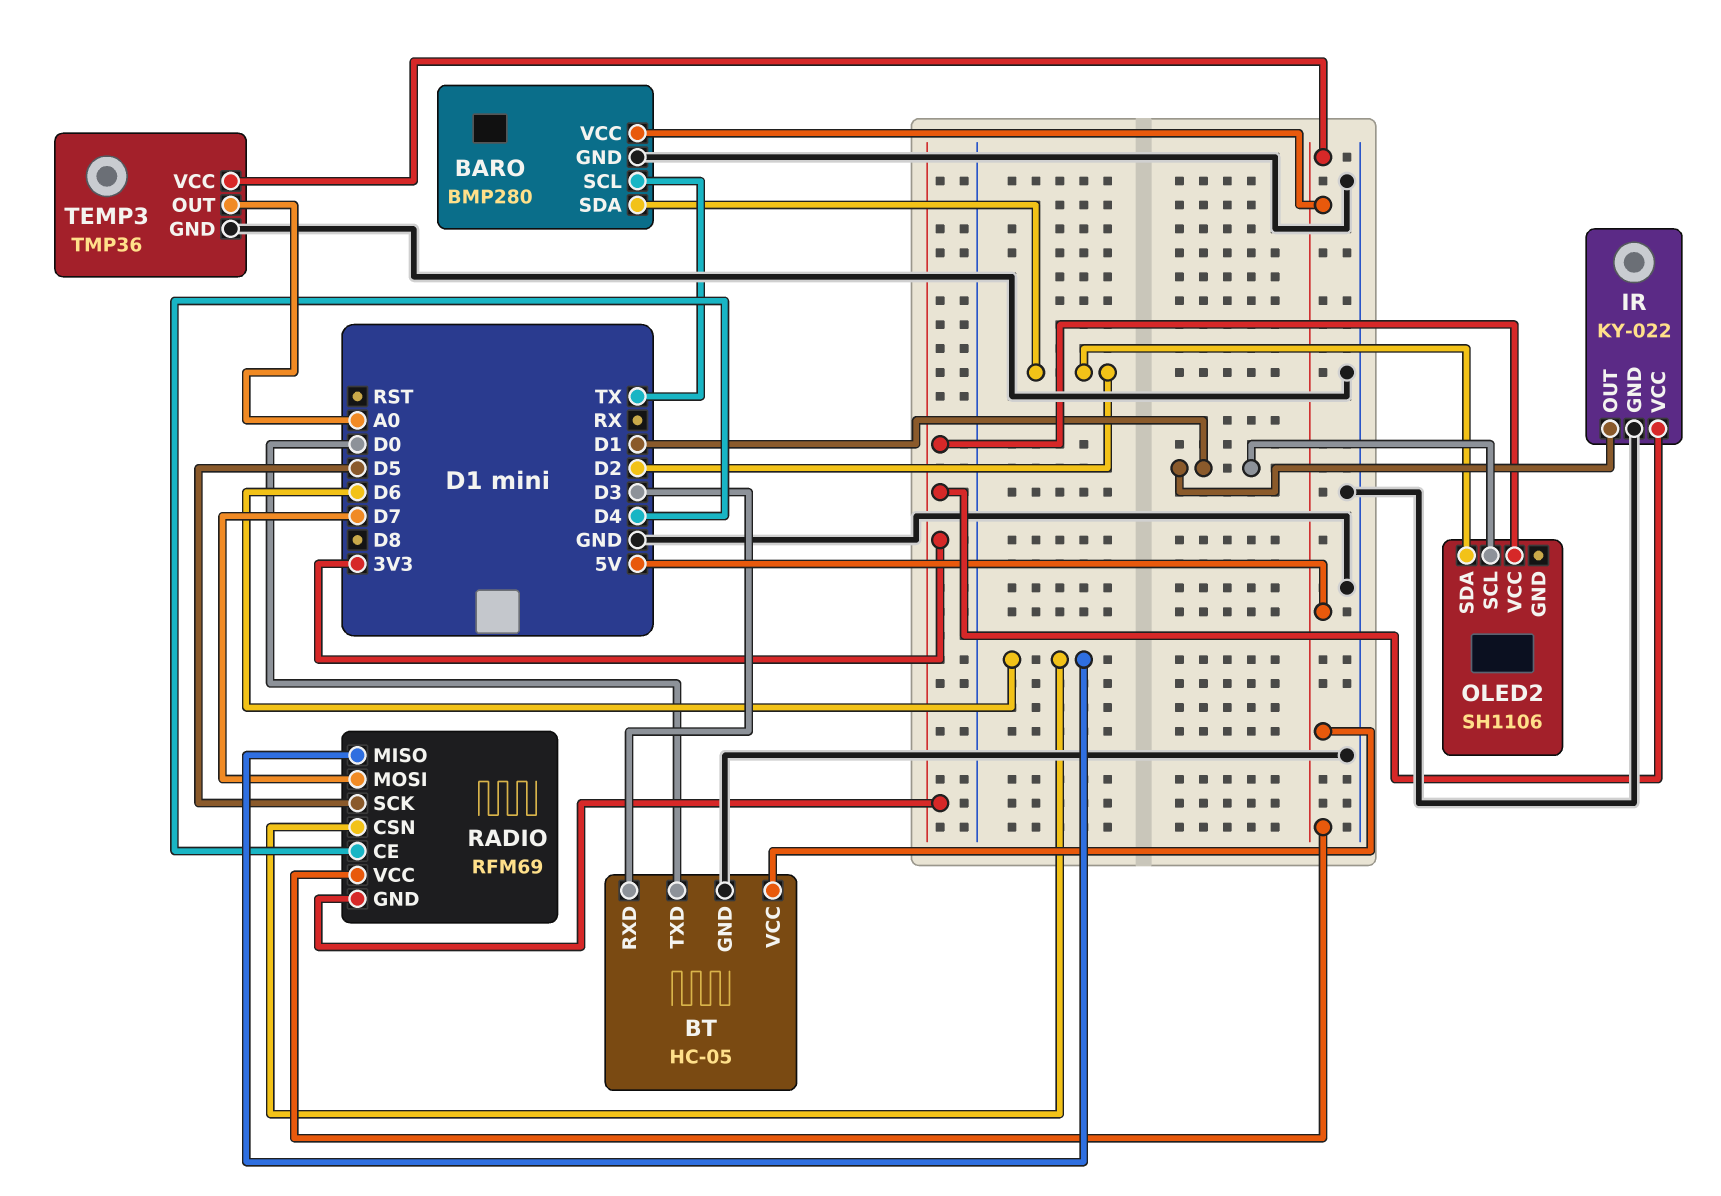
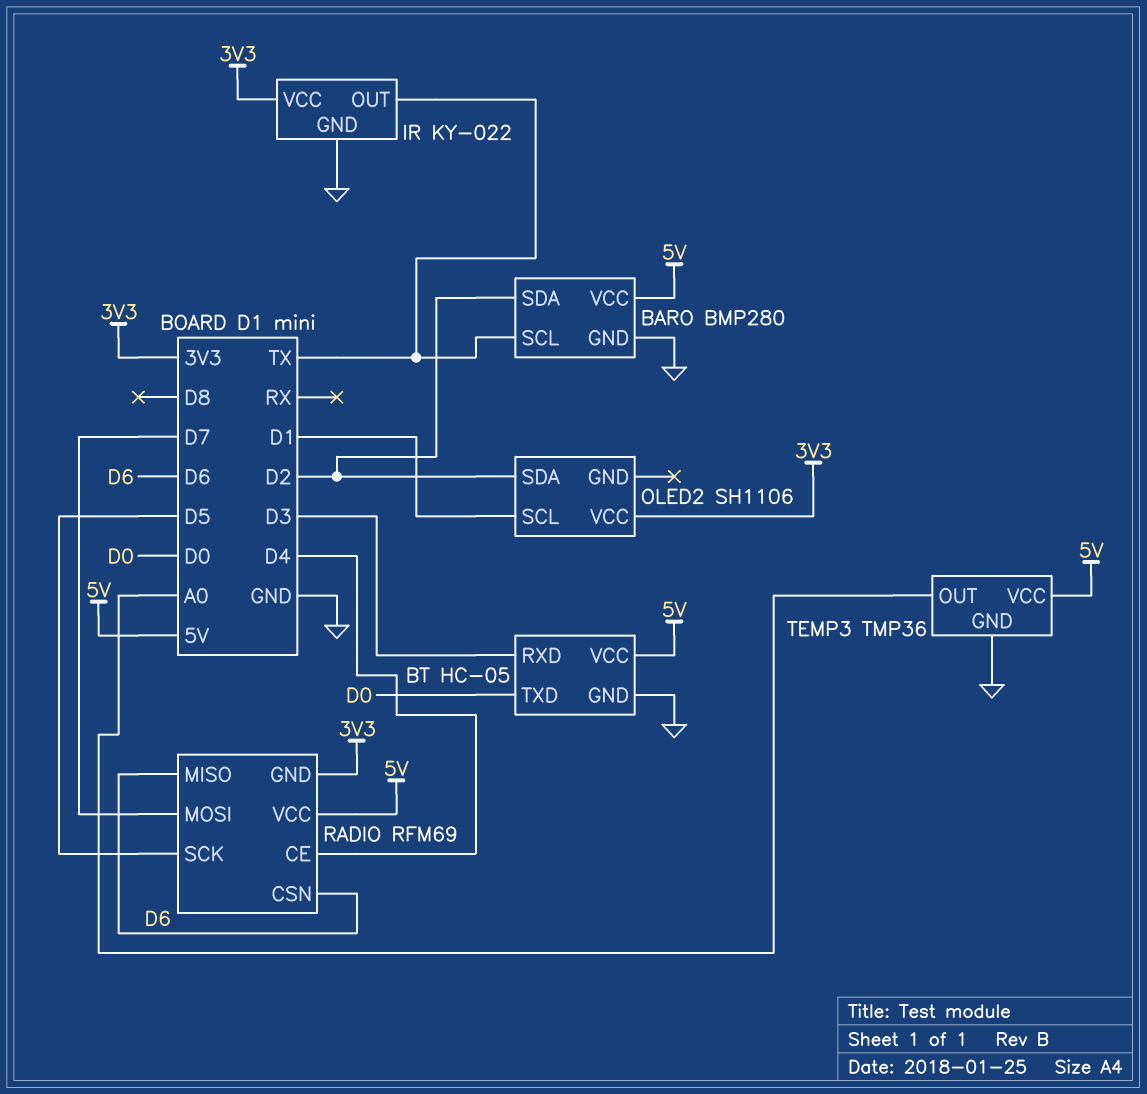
IR pin OUT: D1 -> TX

